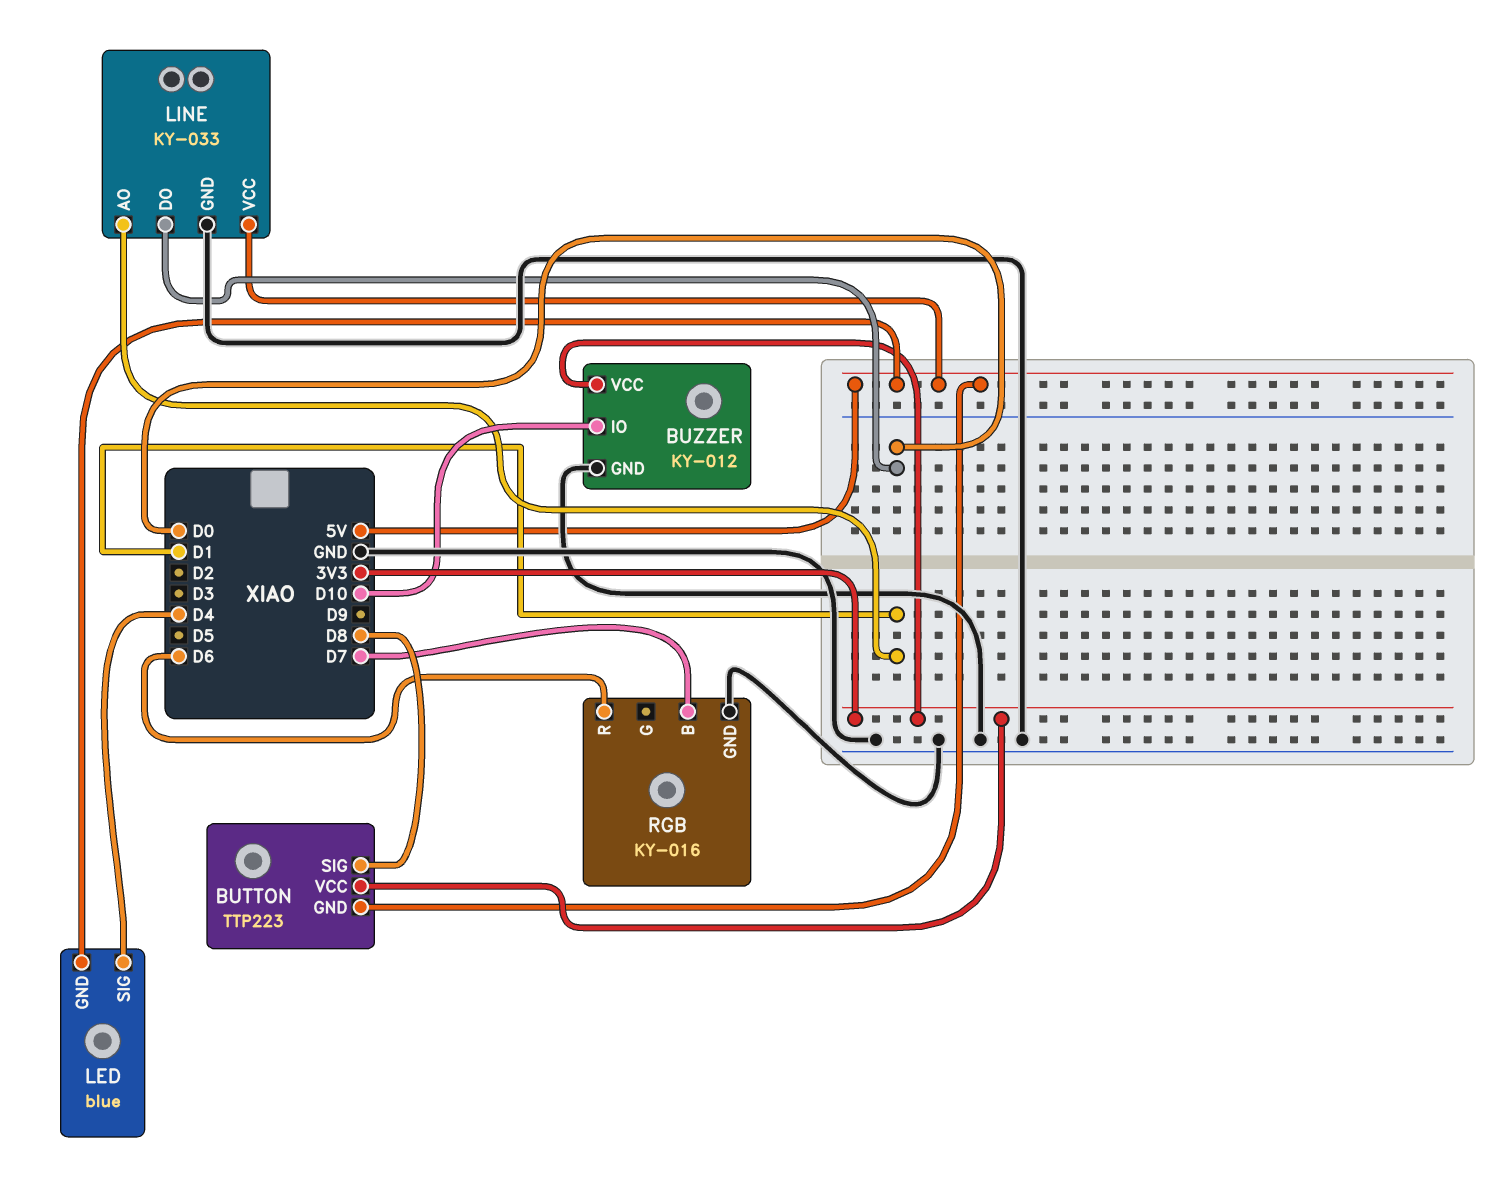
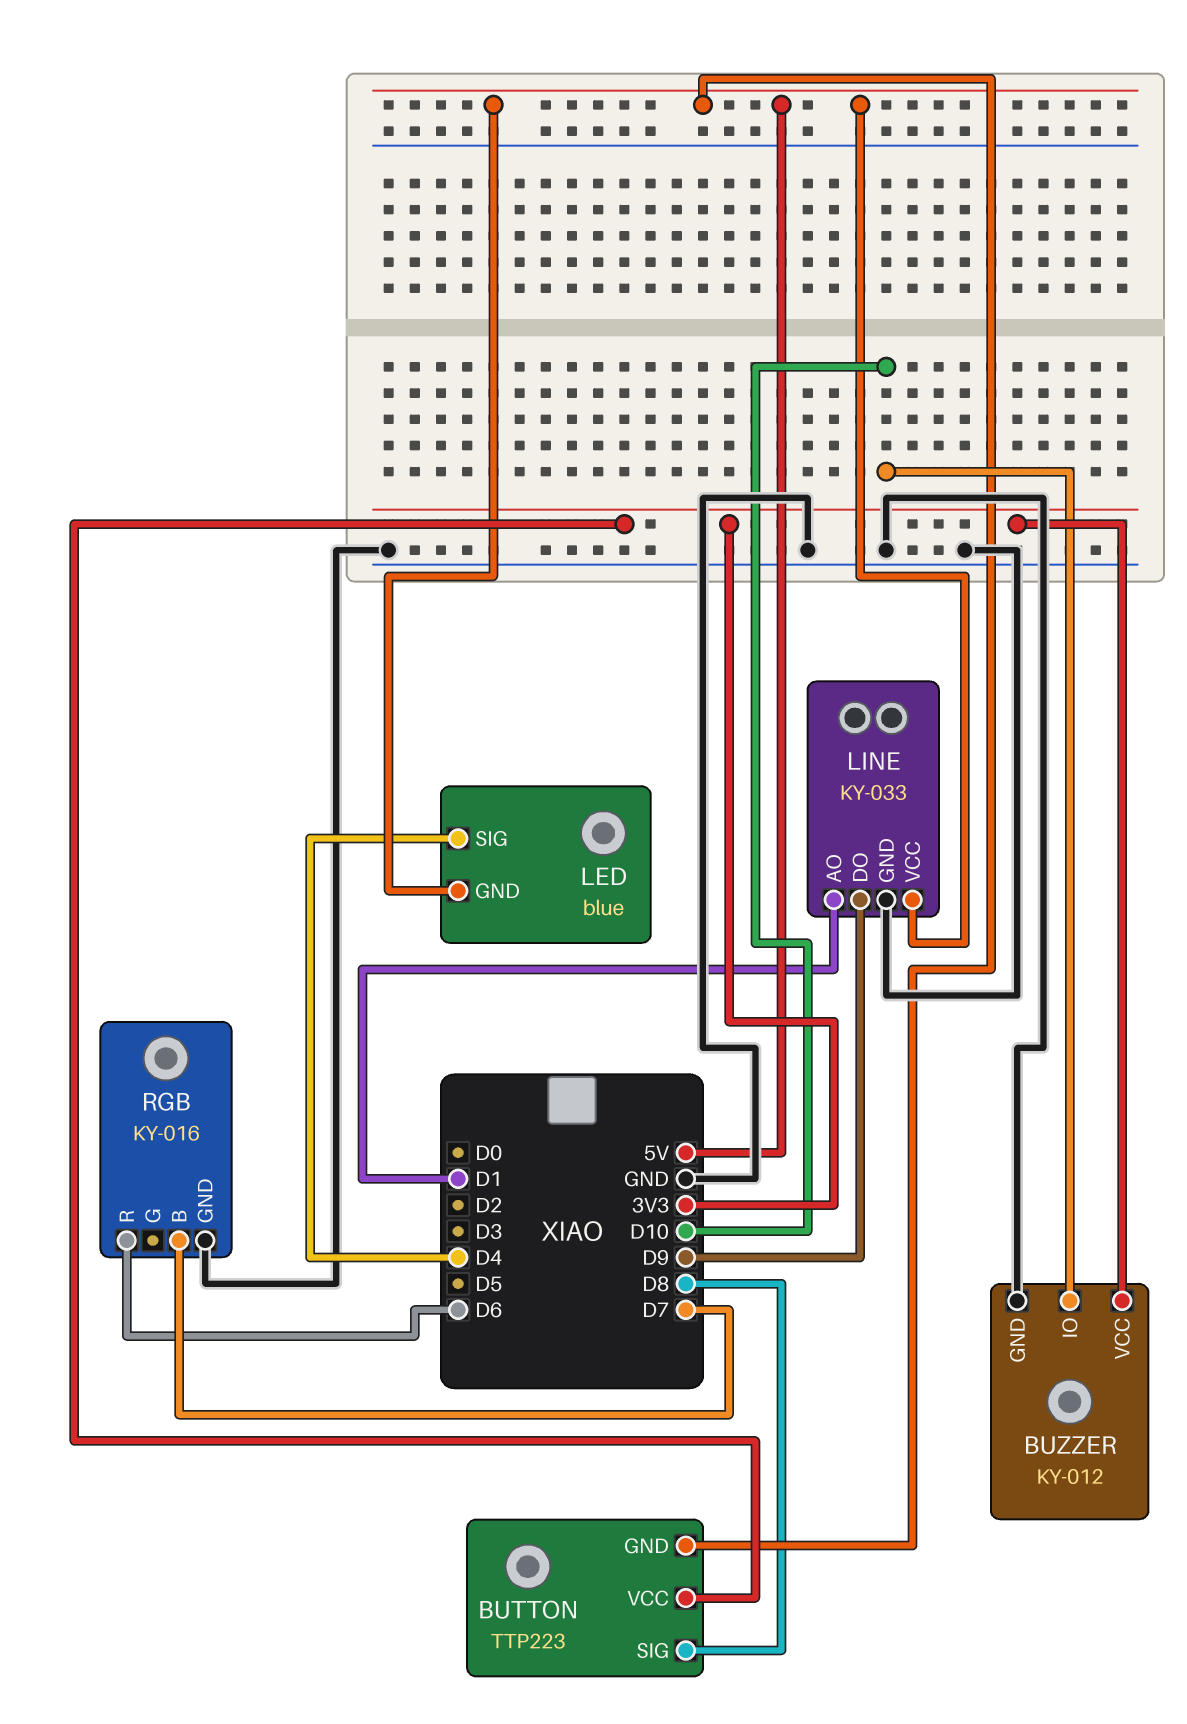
LINE pin DO: D0 -> D9

